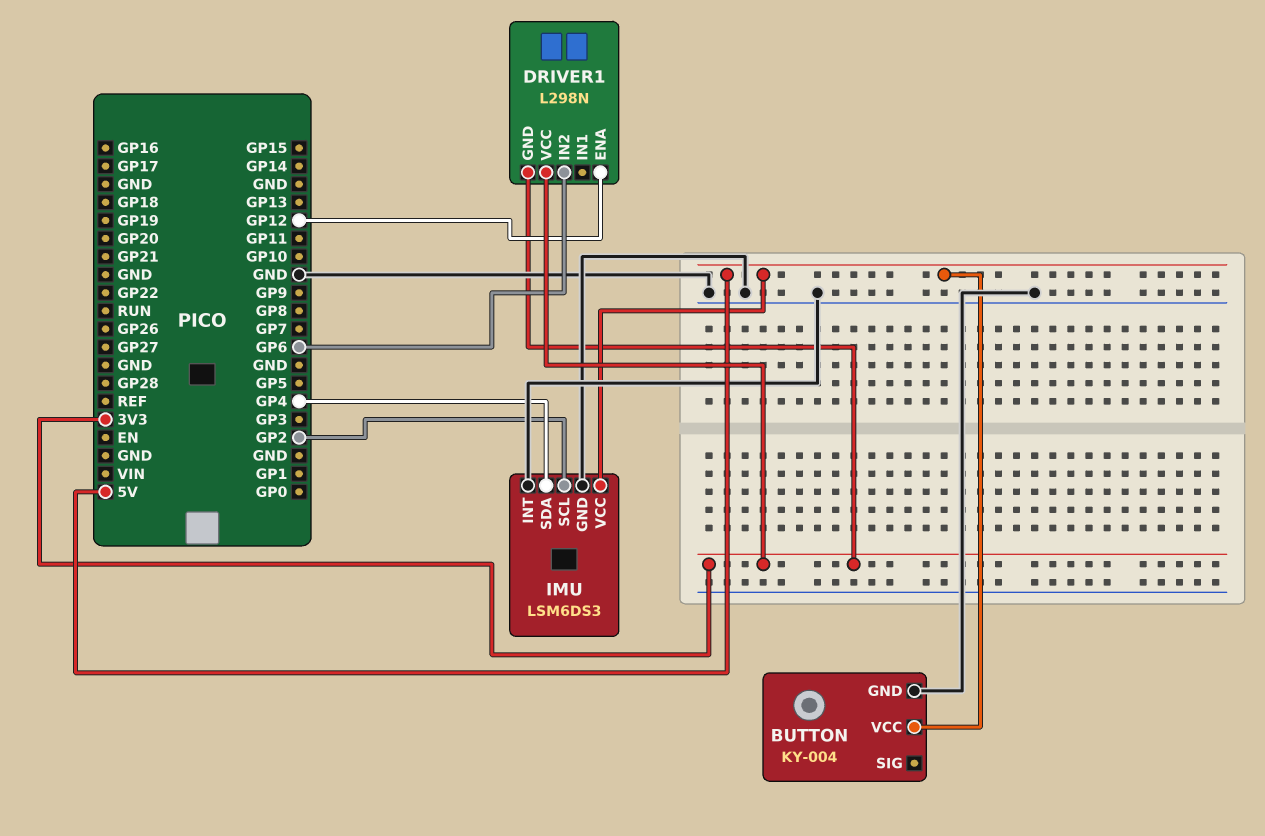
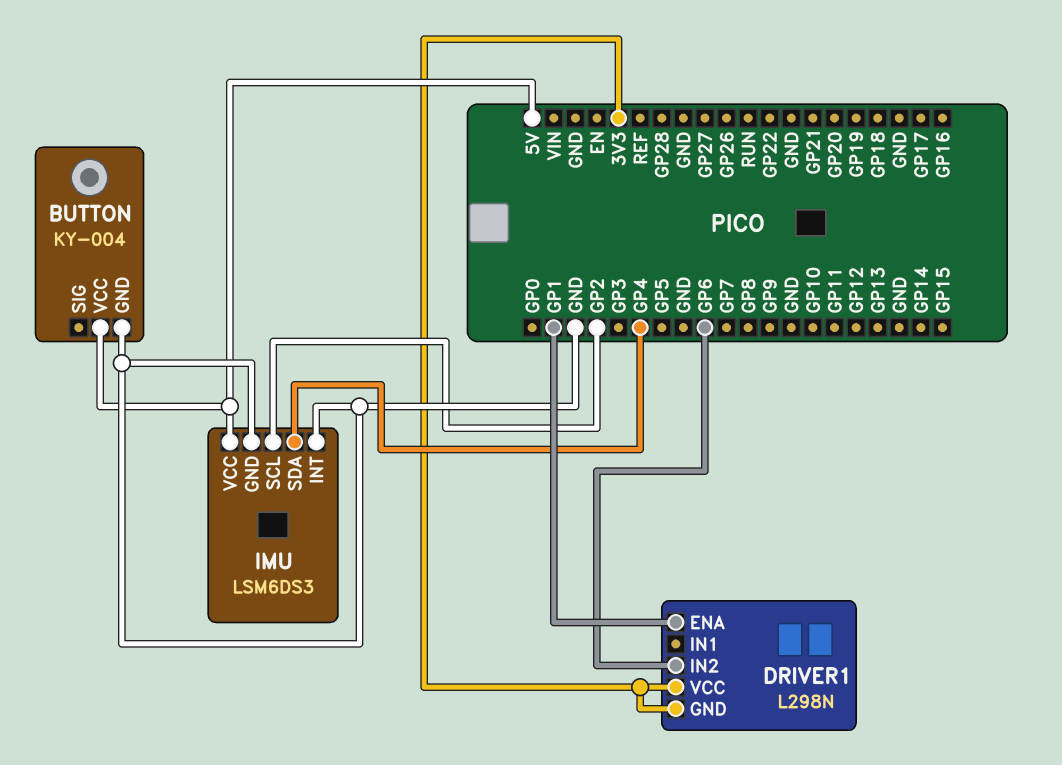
DRIVER1 pin ENA: GP12 -> GP1

